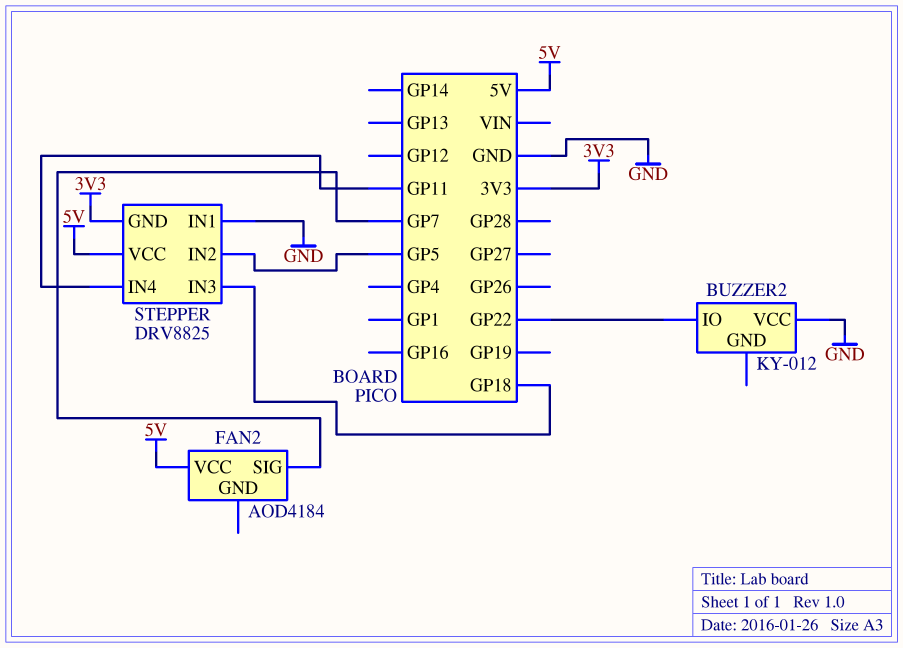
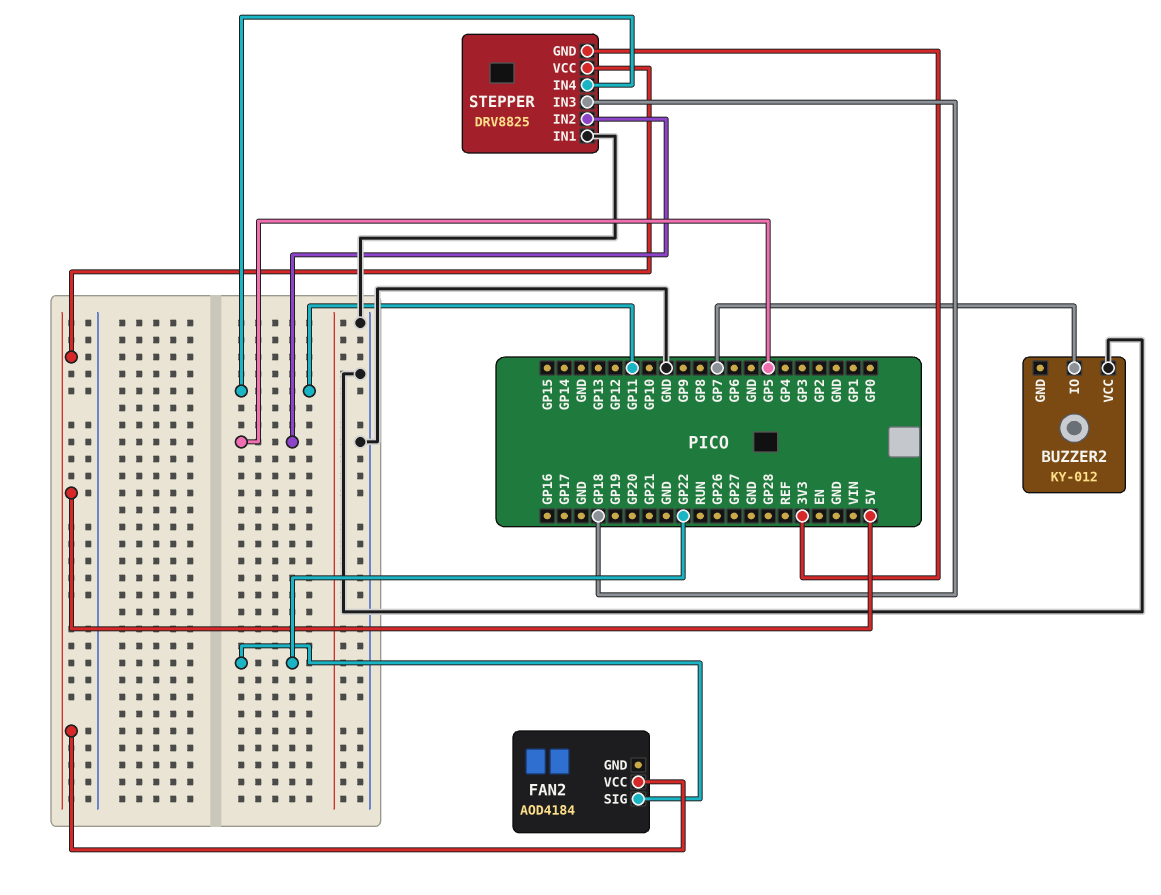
BUZZER2 pin IO: GP22 -> GP7
FAN2 pin SIG: GP7 -> GP22

